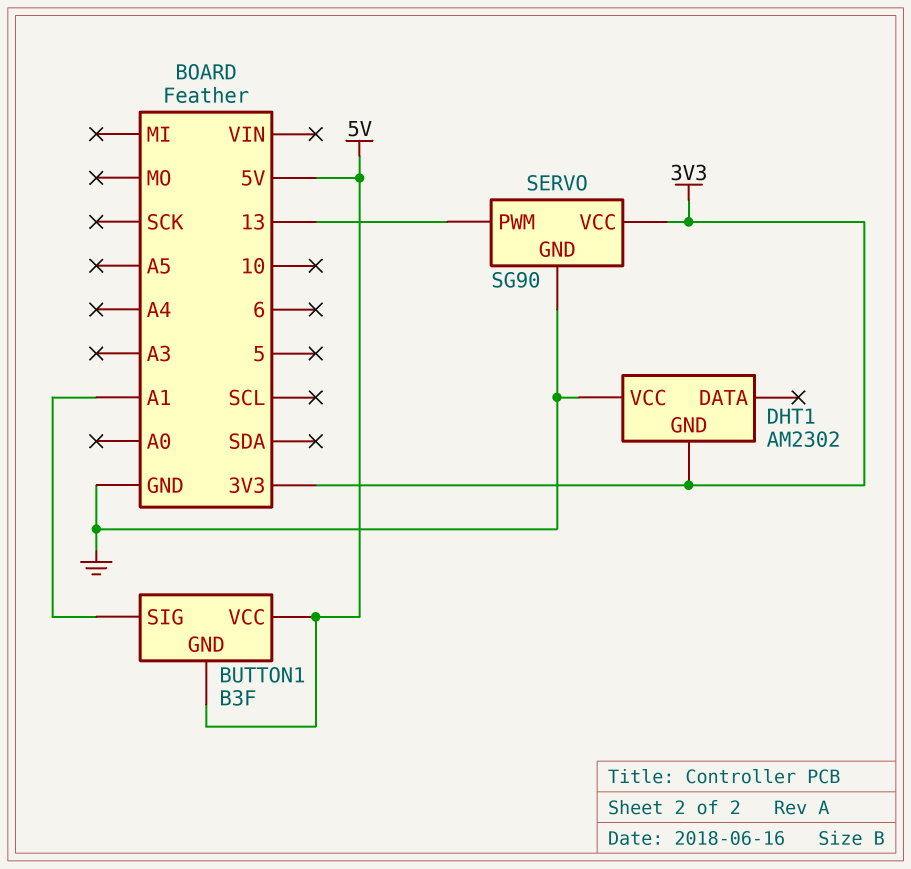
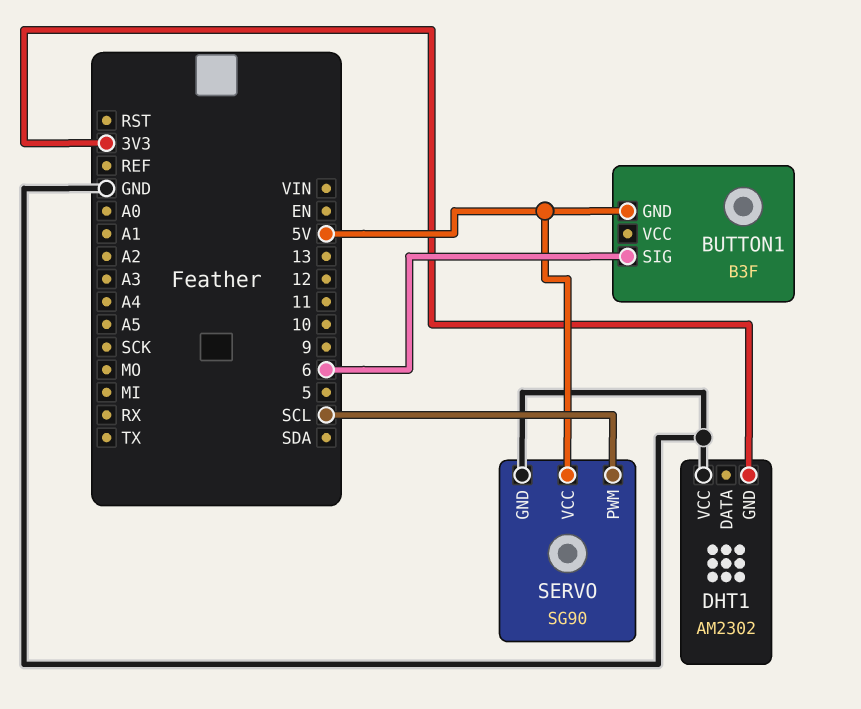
BUTTON1 pin SIG: A1 -> 6
BUTTON1 pin VCC: 5V -> none
SERVO pin PWM: 13 -> SCL
SERVO pin VCC: 3V3 -> 5V

